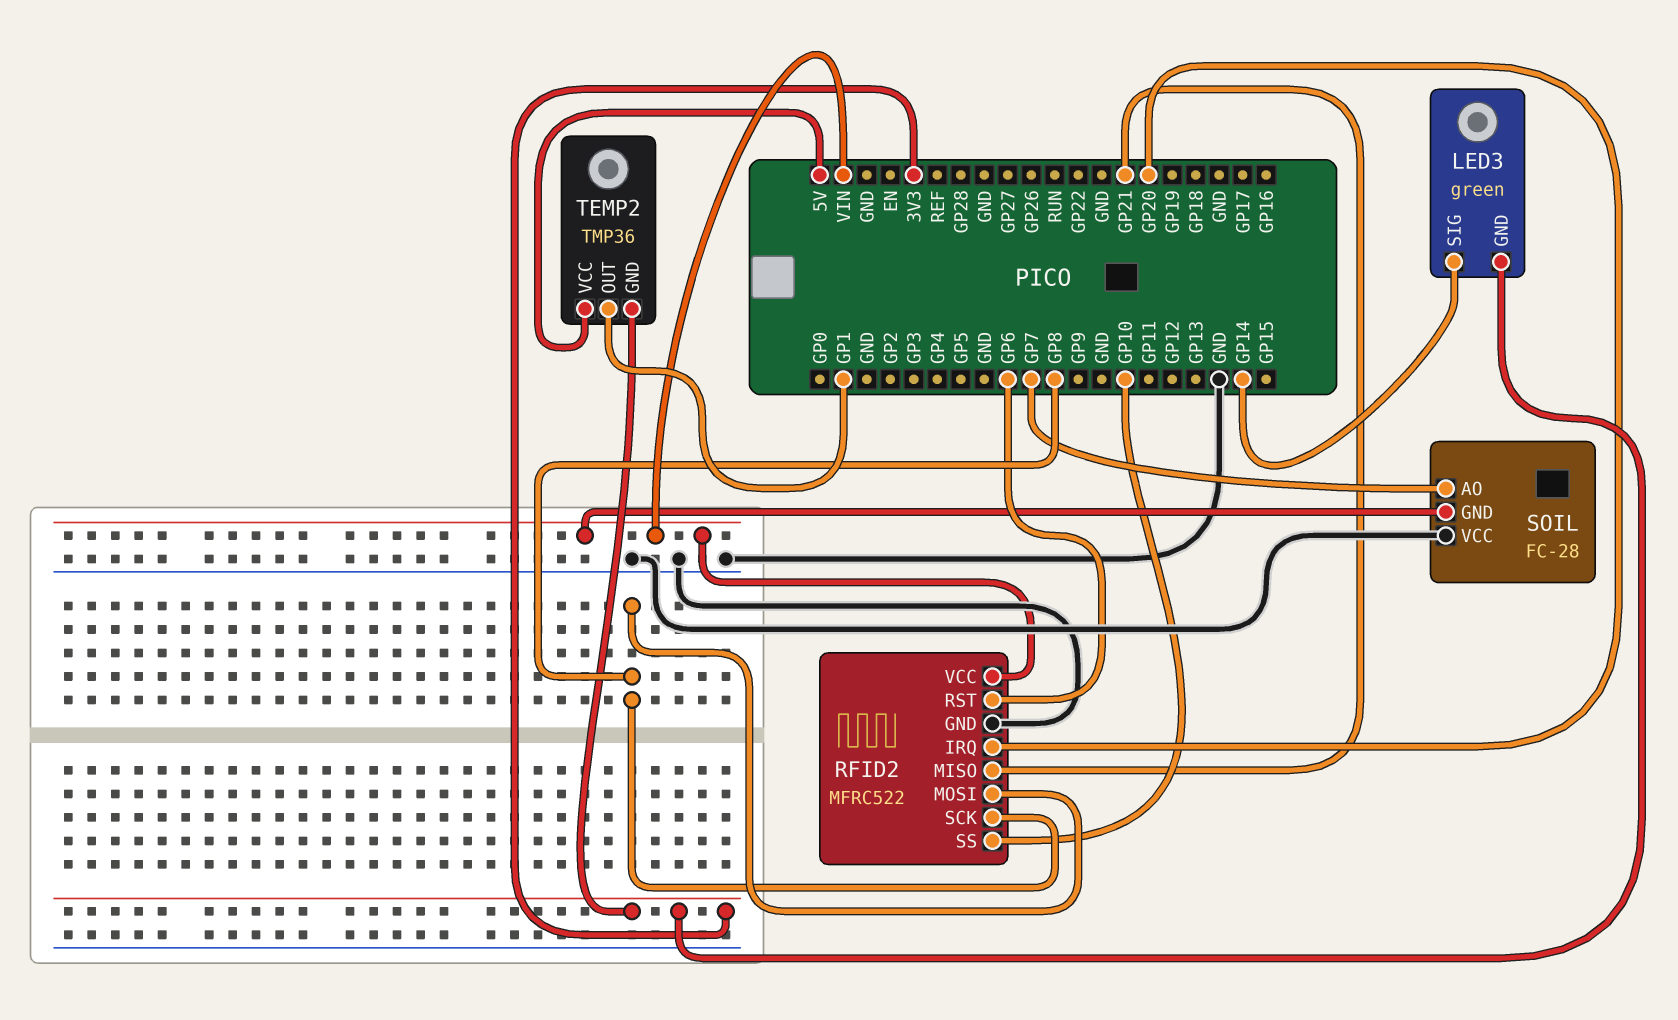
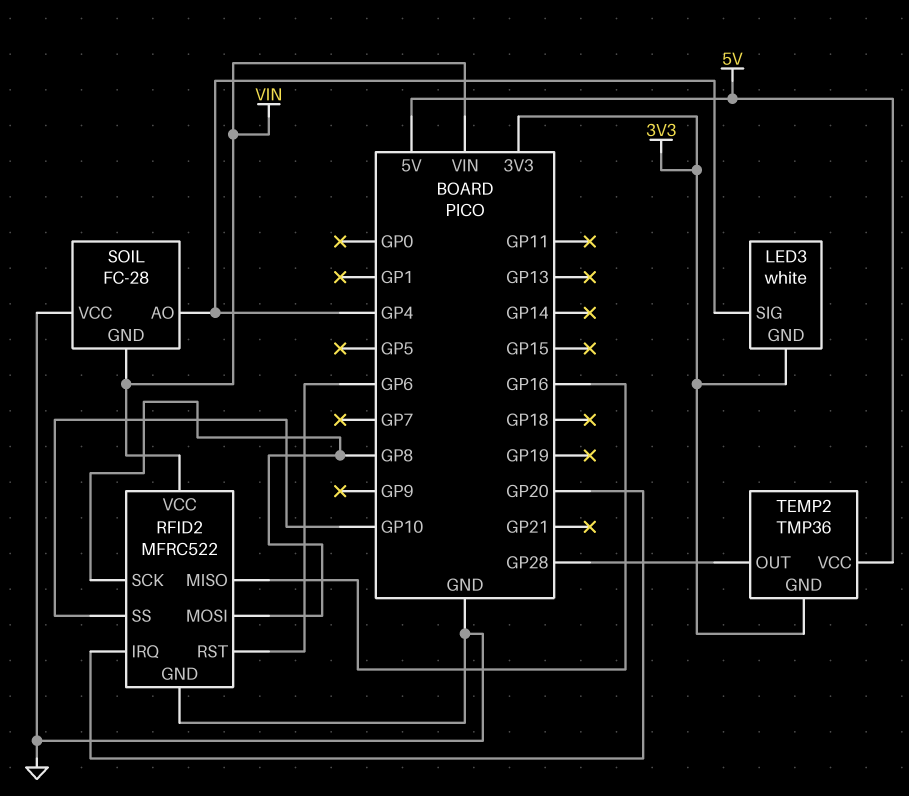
LED3: green -> white
LED3 pin SIG: GP14 -> GP4
RFID2 pin MISO: GP21 -> GP16
SOIL pin AO: GP7 -> GP4
TEMP2 pin OUT: GP1 -> GP28

